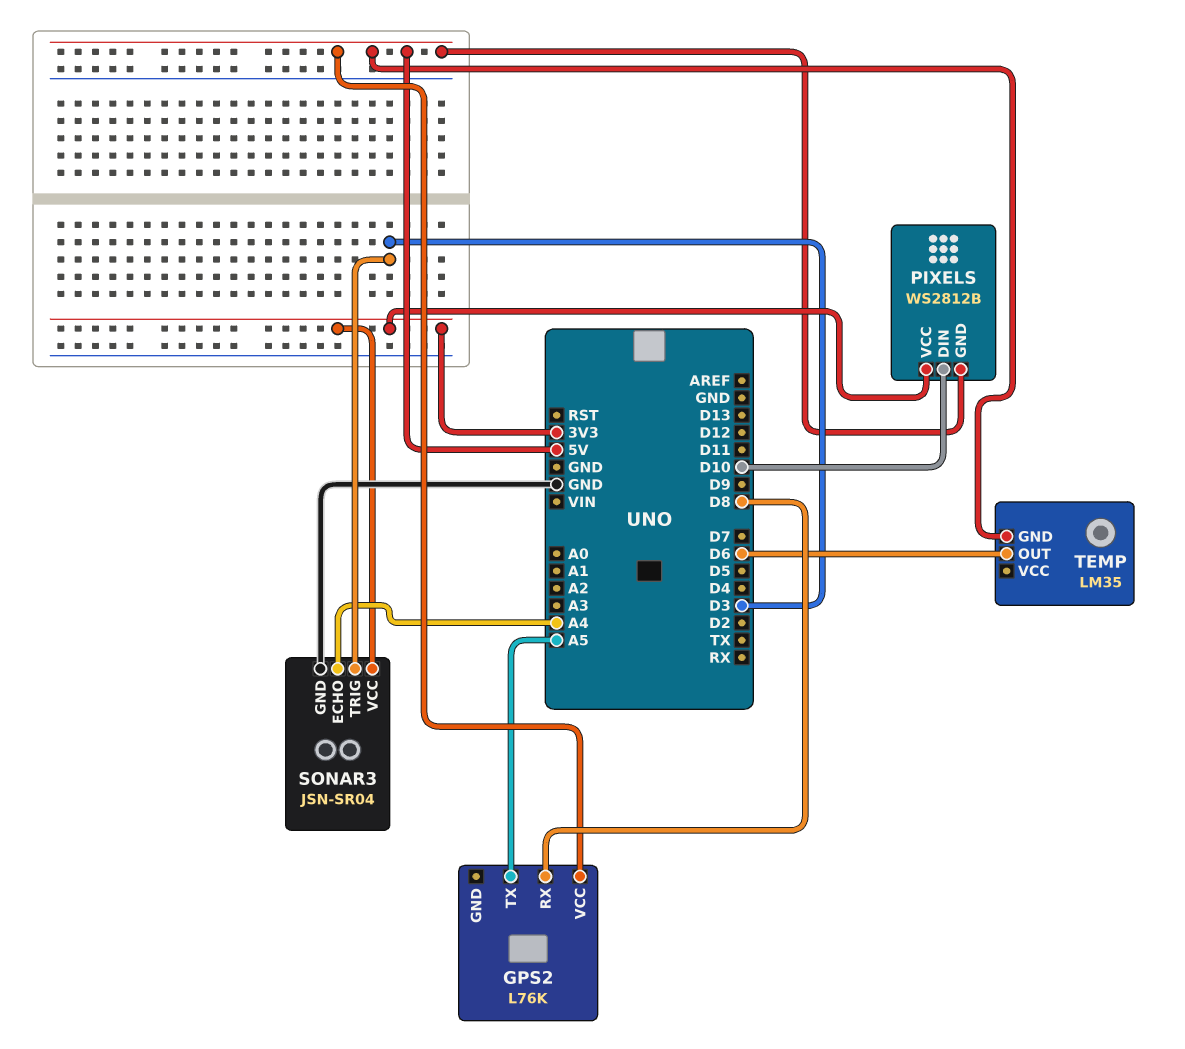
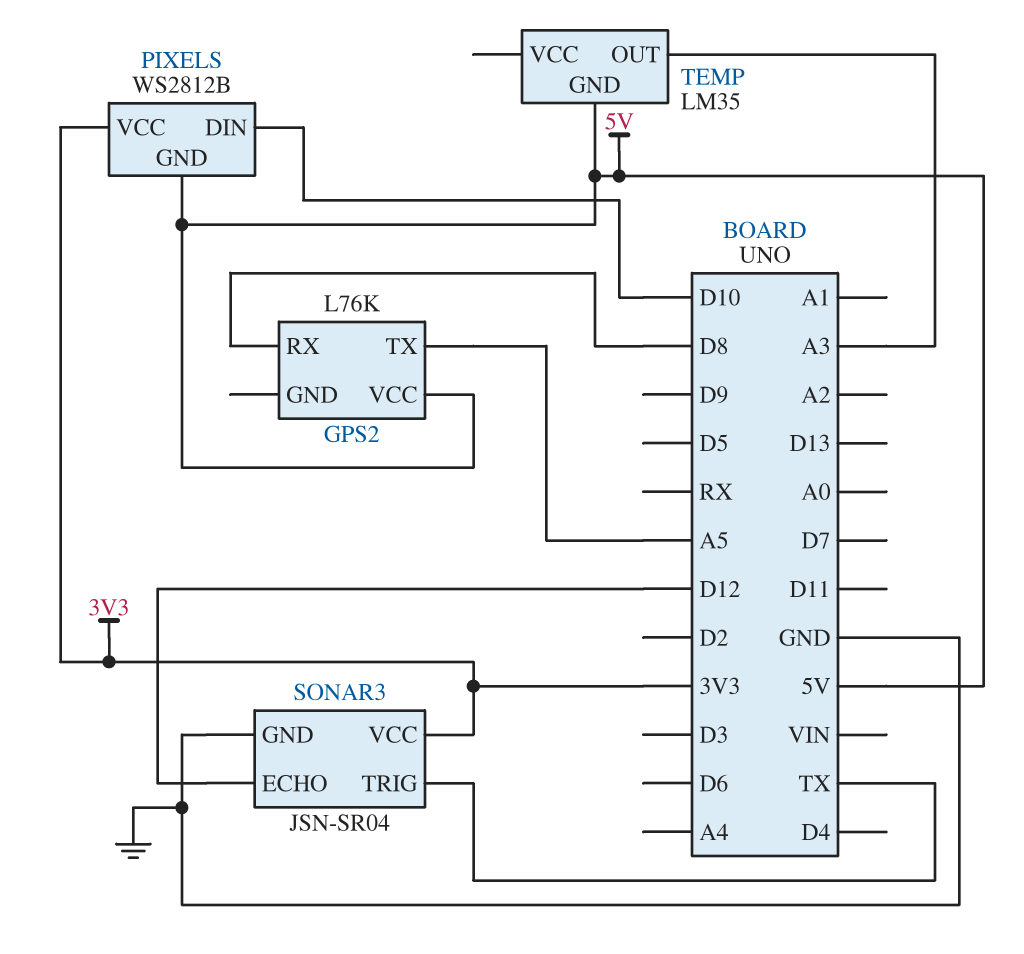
SONAR3 pin ECHO: A4 -> D12
SONAR3 pin TRIG: D3 -> TX
TEMP pin OUT: D6 -> A3

